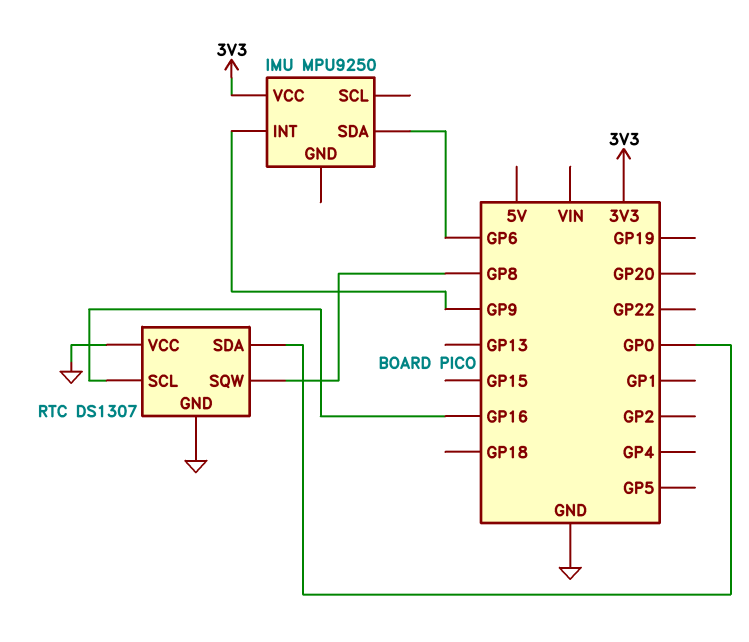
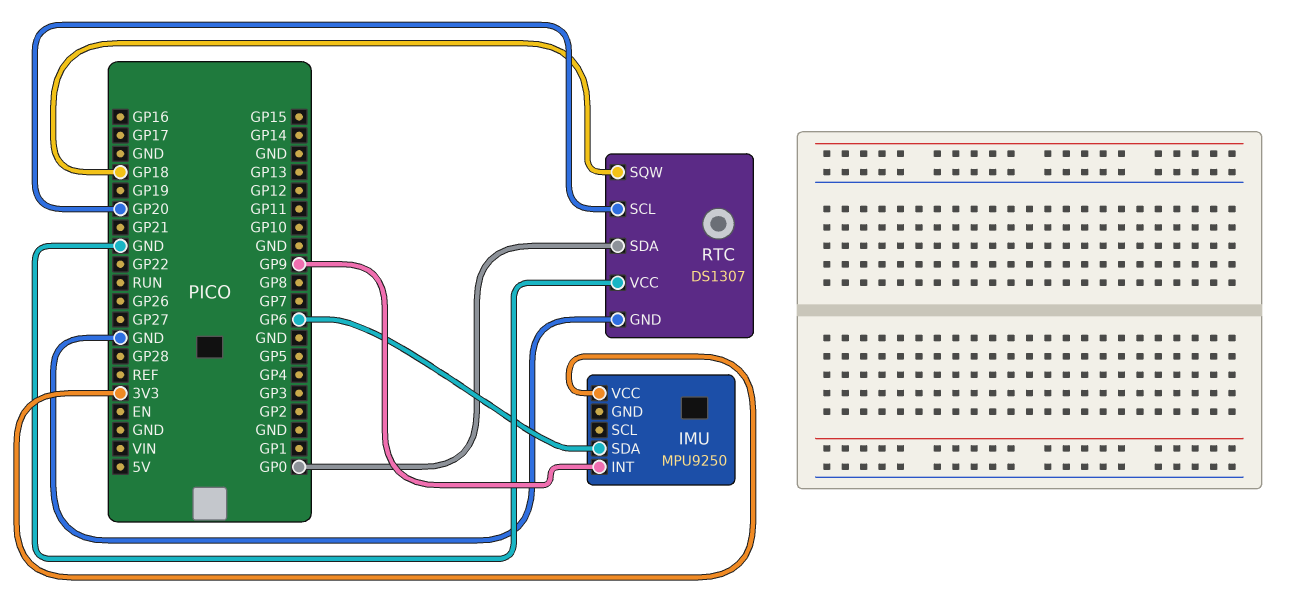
RTC pin SCL: GP16 -> GP20
RTC pin SQW: GP8 -> GP18

